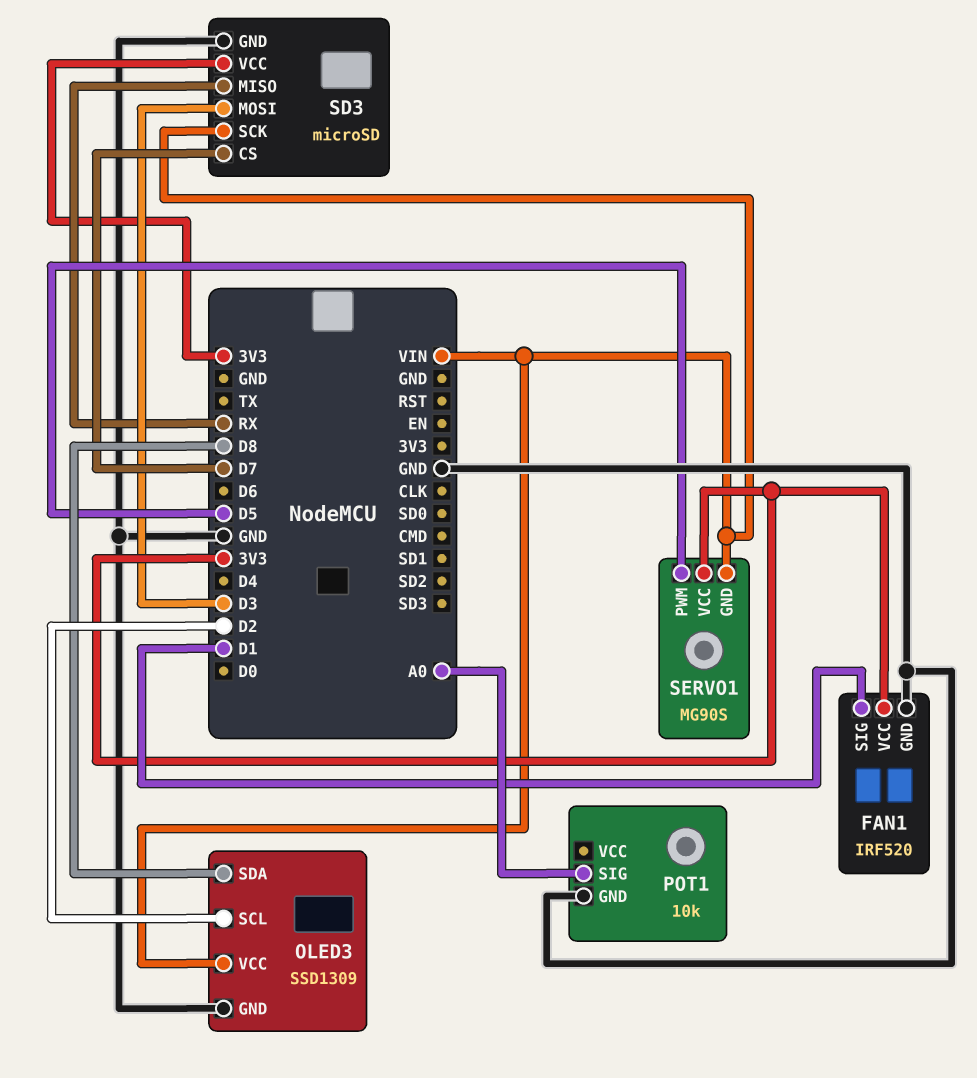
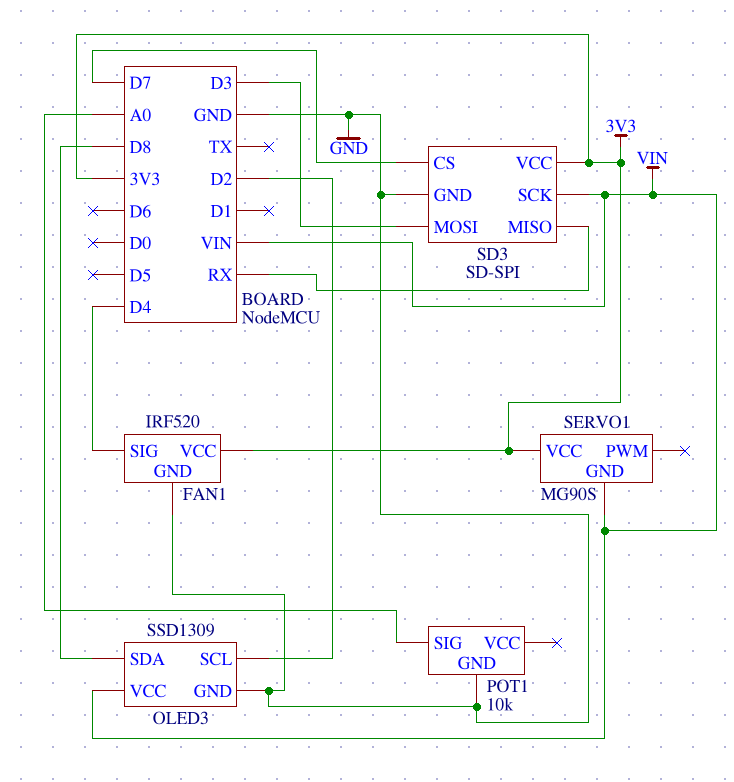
FAN1 pin SIG: D1 -> D4
SD3: microSD -> SD-SPI
SERVO1 pin PWM: D5 -> none

